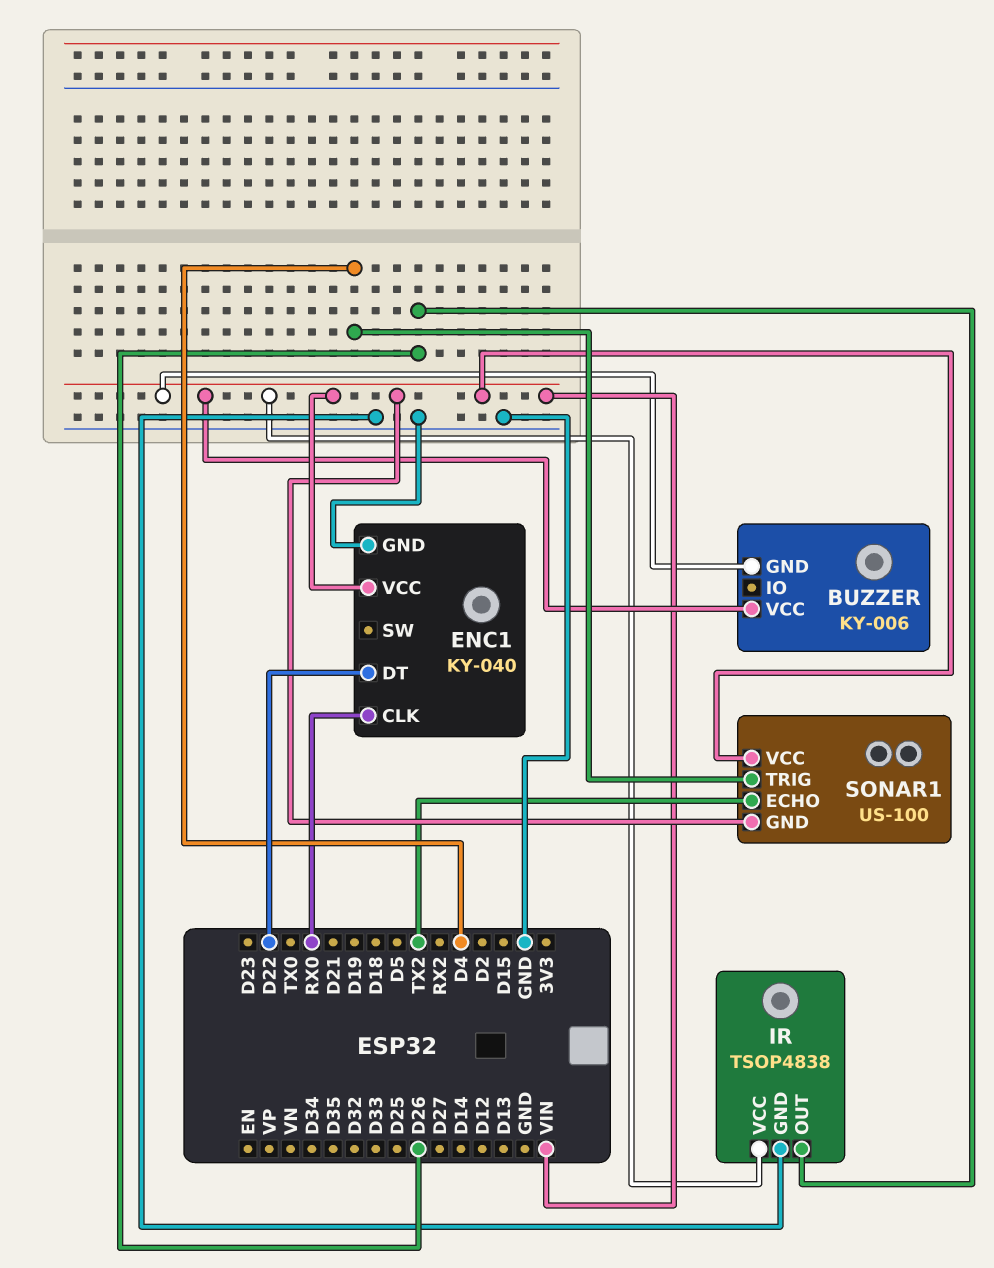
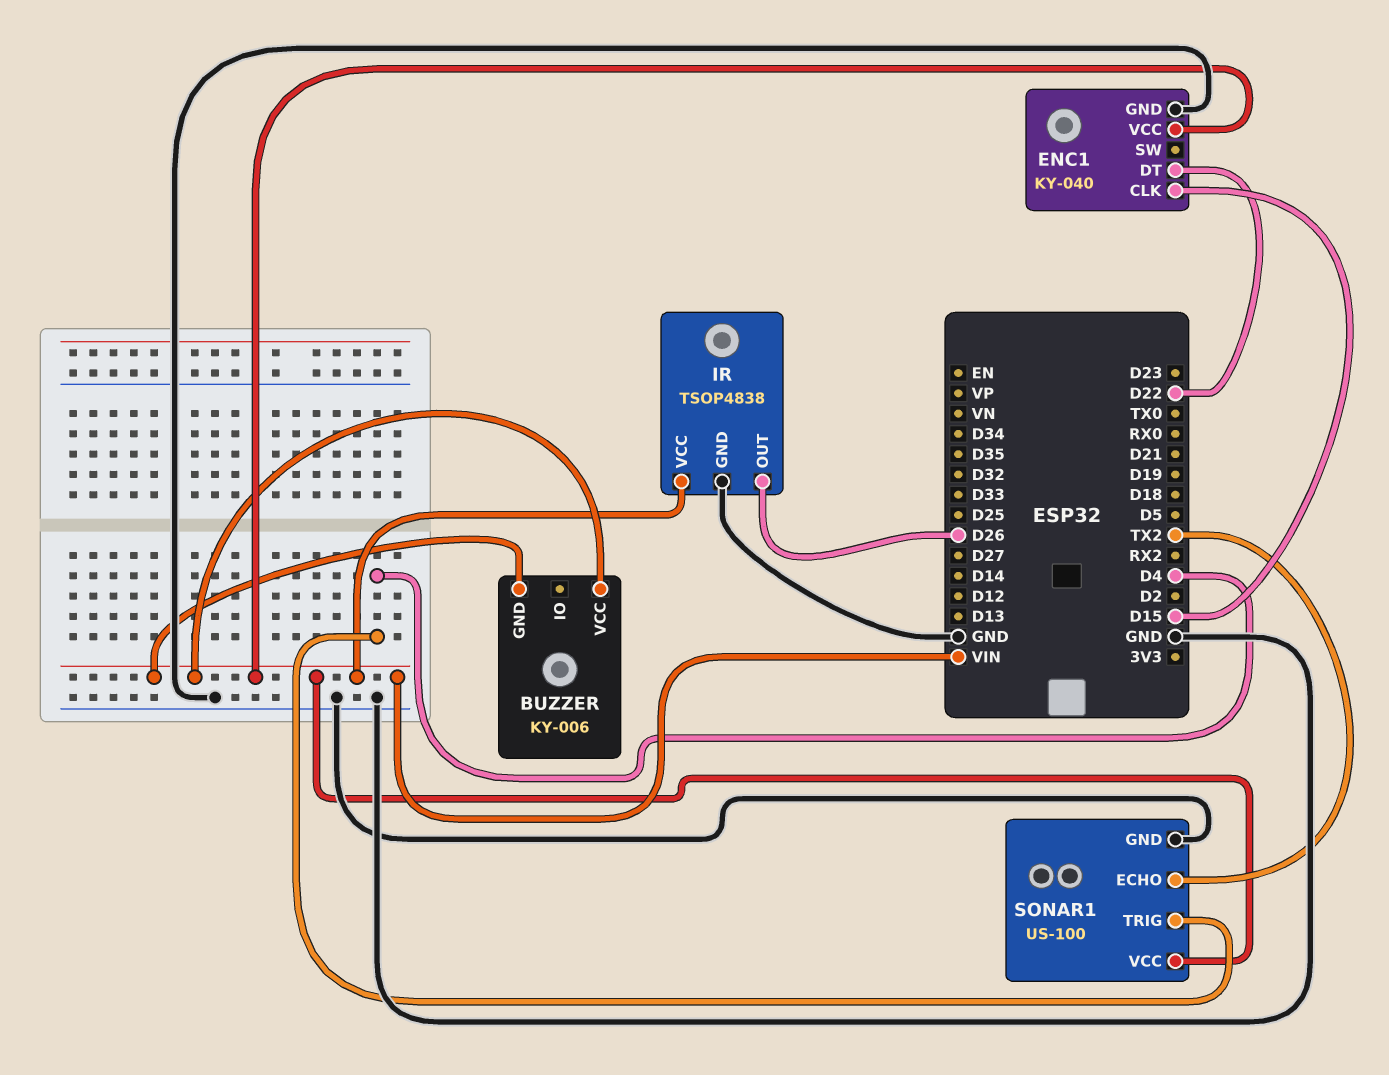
ENC1 pin CLK: RX0 -> D15
SONAR1 pin GND: VIN -> GND

